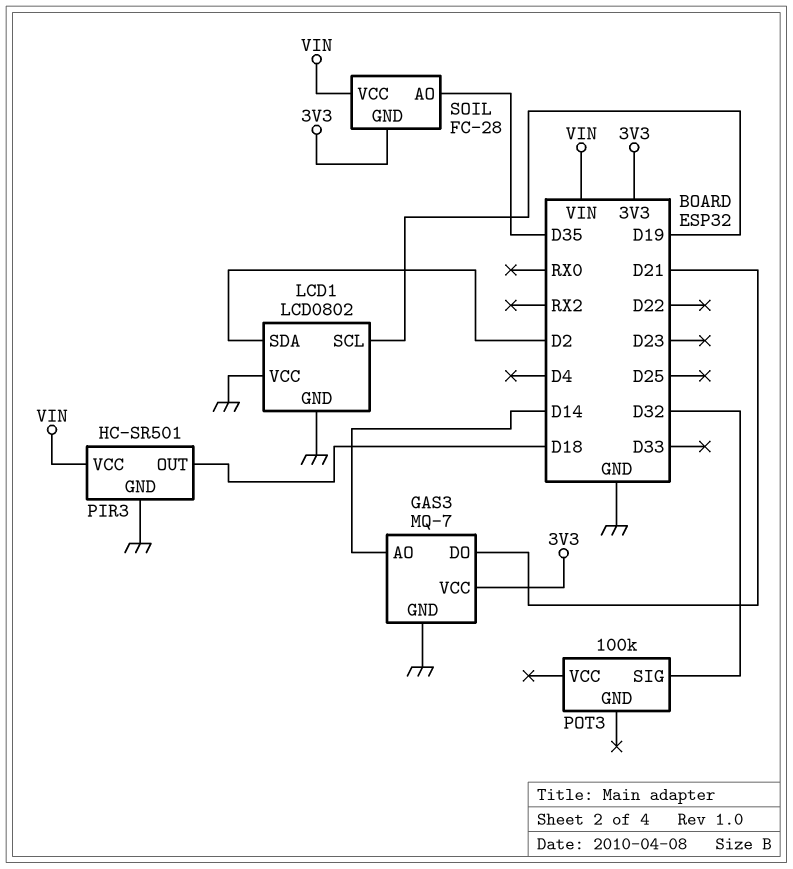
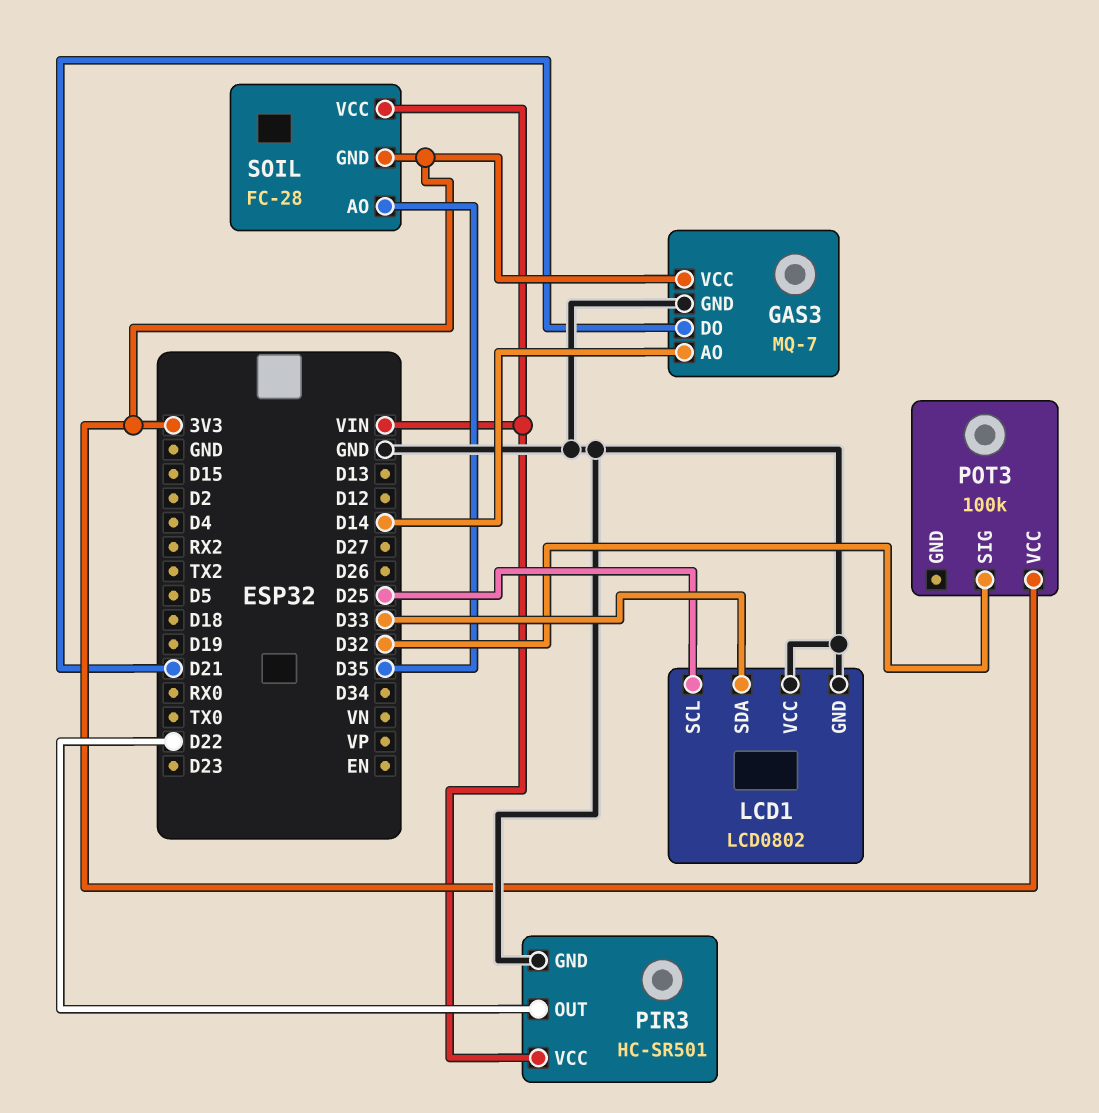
LCD1 pin SCL: D19 -> D25
LCD1 pin SDA: D2 -> D33
PIR3 pin OUT: D18 -> D22
POT3 pin VCC: none -> 3V3

